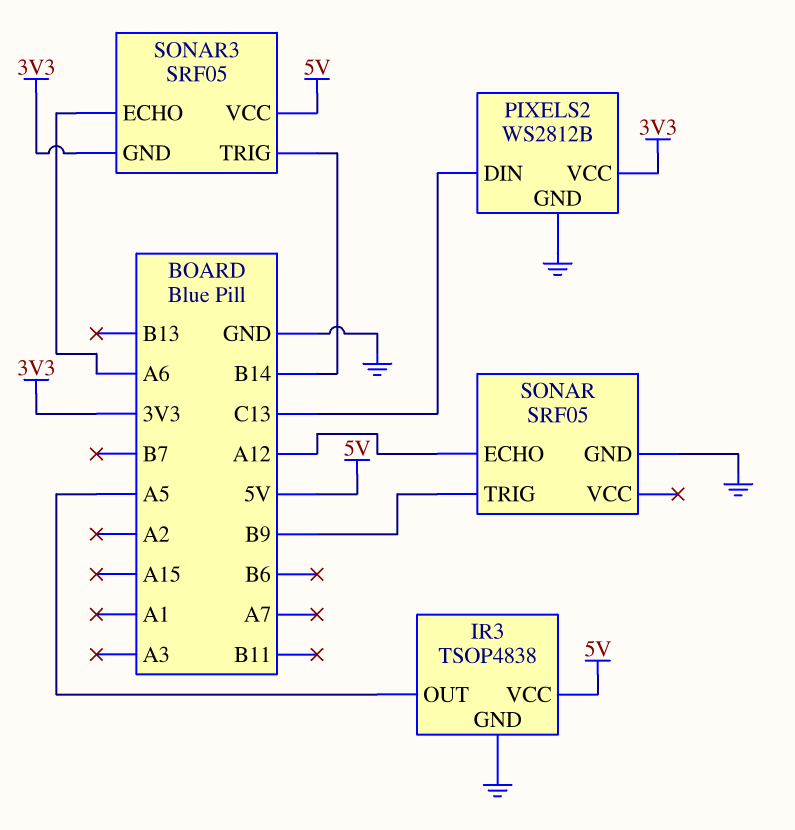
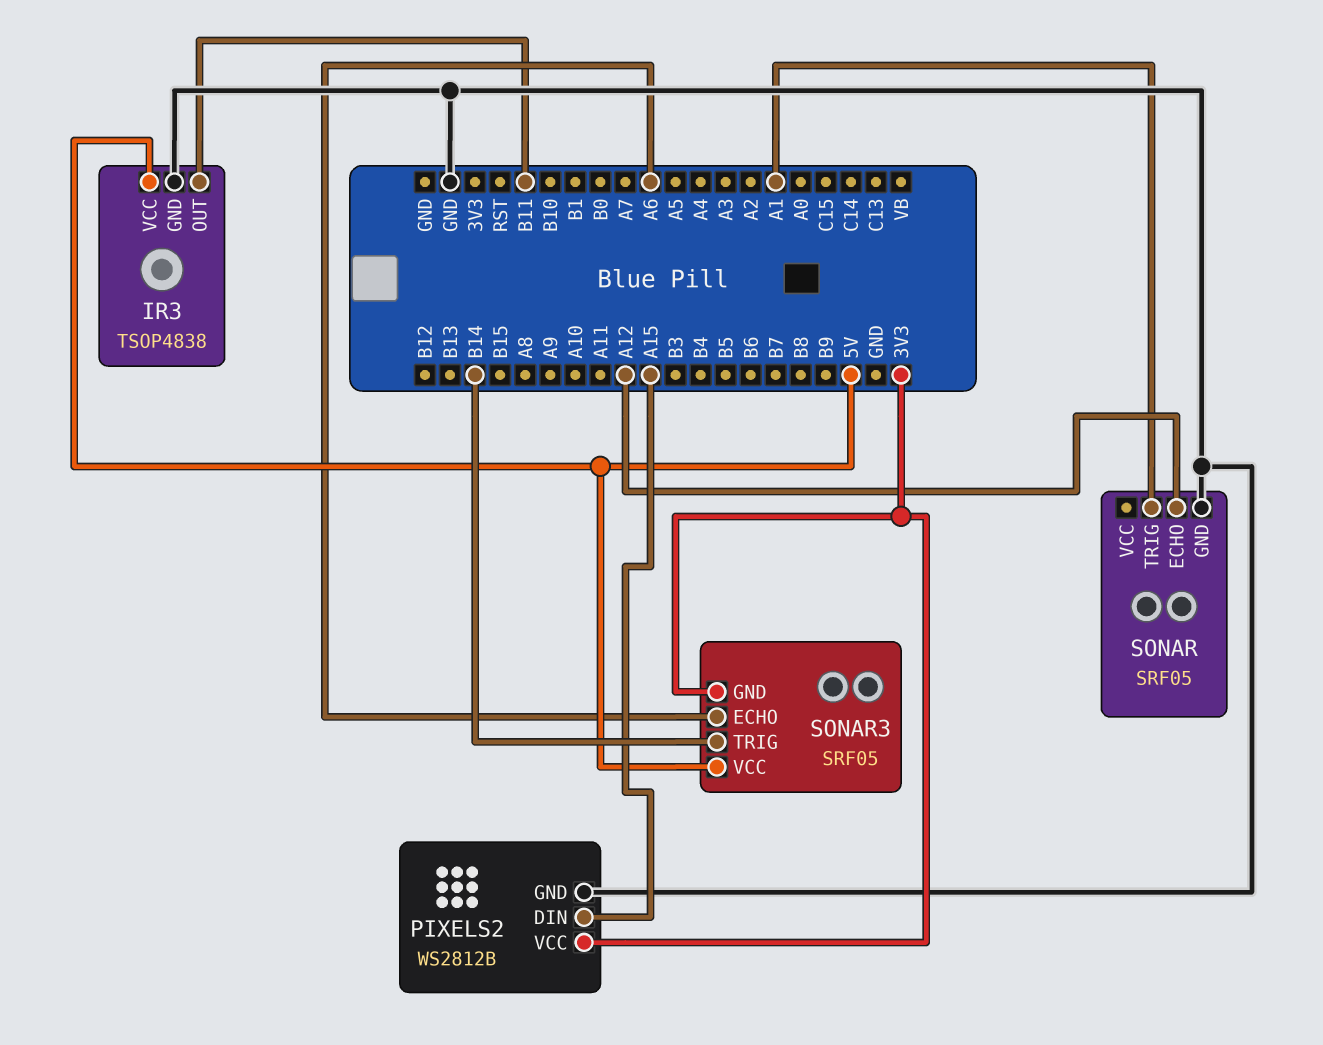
IR3 pin OUT: A5 -> B11
PIXELS2 pin DIN: C13 -> A15
SONAR pin TRIG: B9 -> A1

